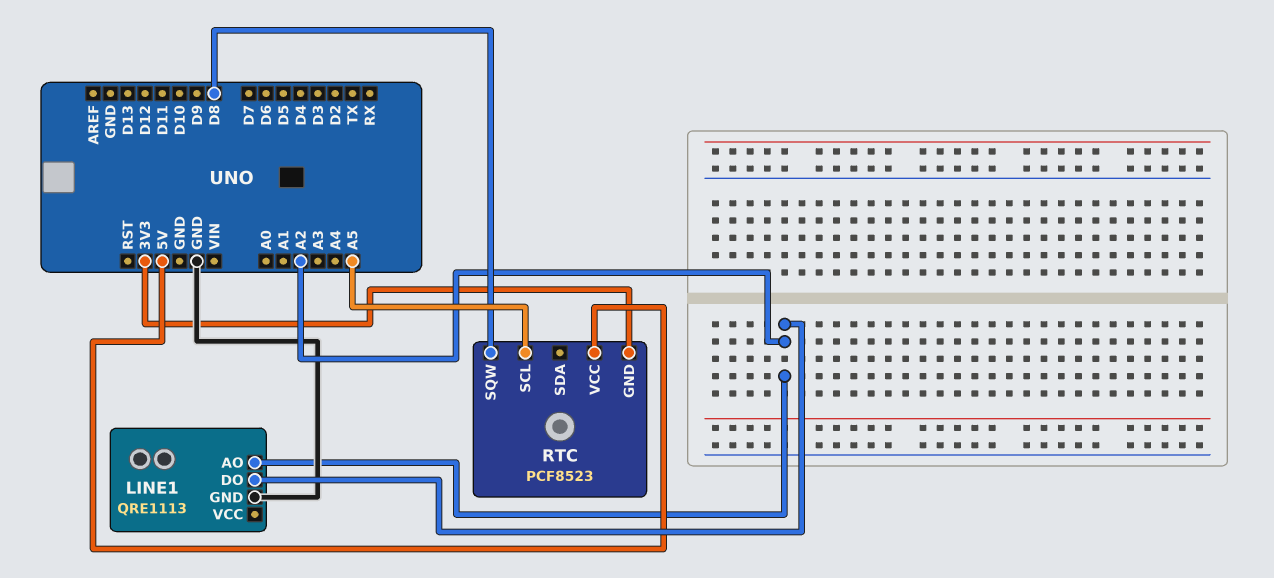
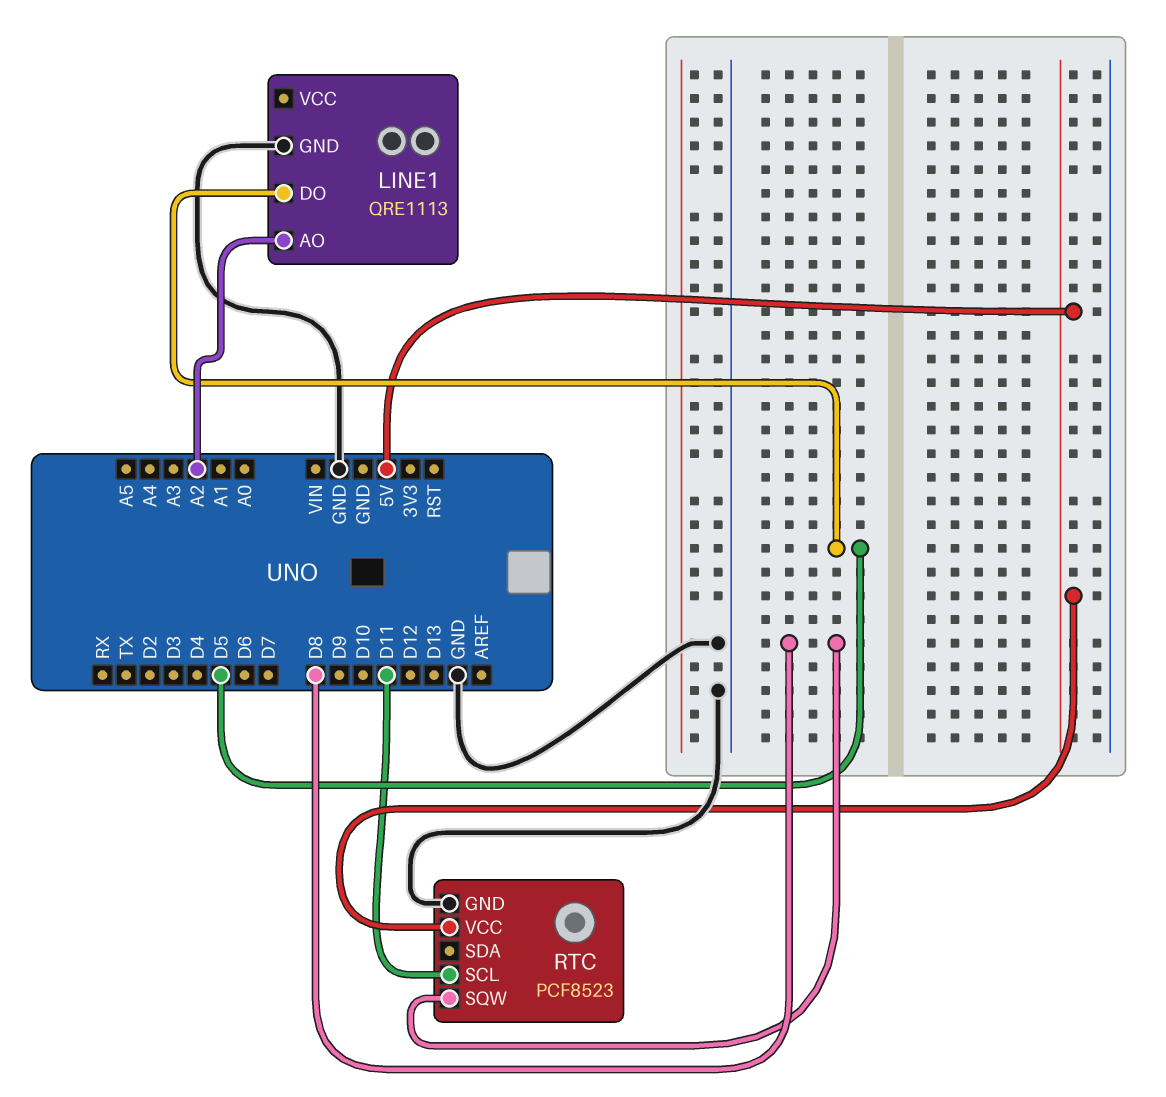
LINE1 pin DO: A2 -> D5
RTC pin GND: 3V3 -> GND
RTC pin SCL: A5 -> D11

